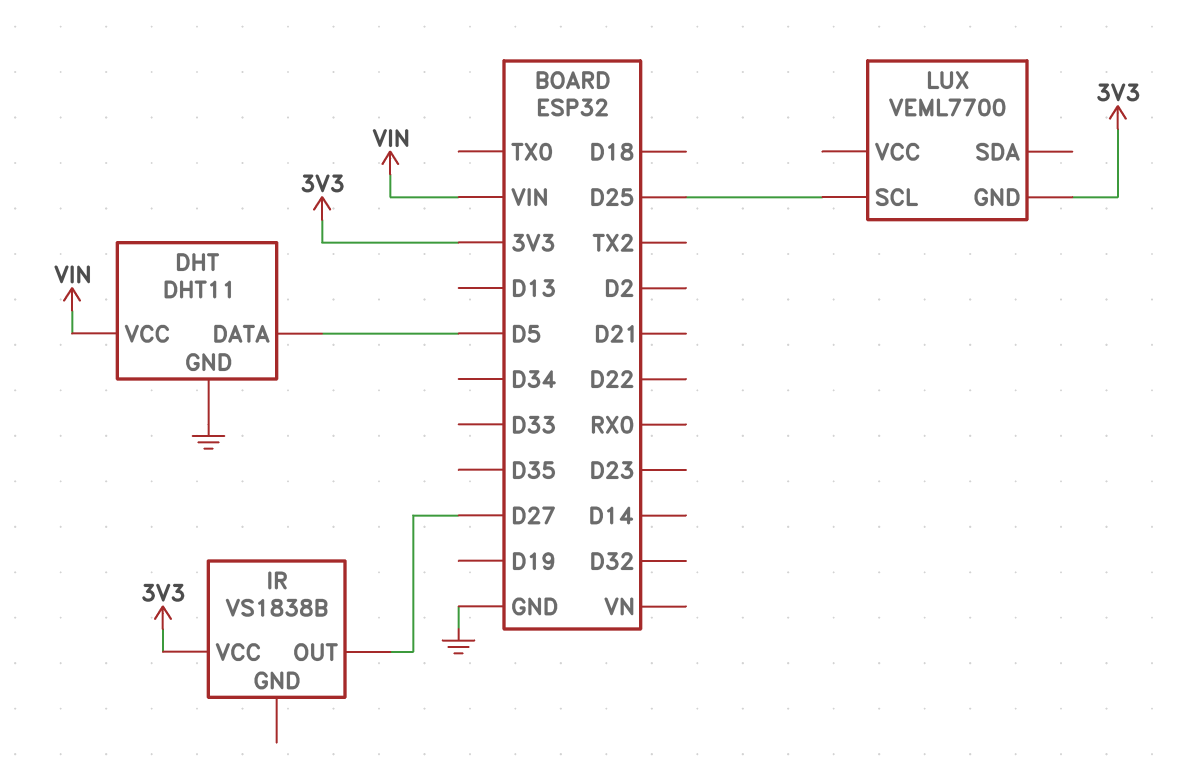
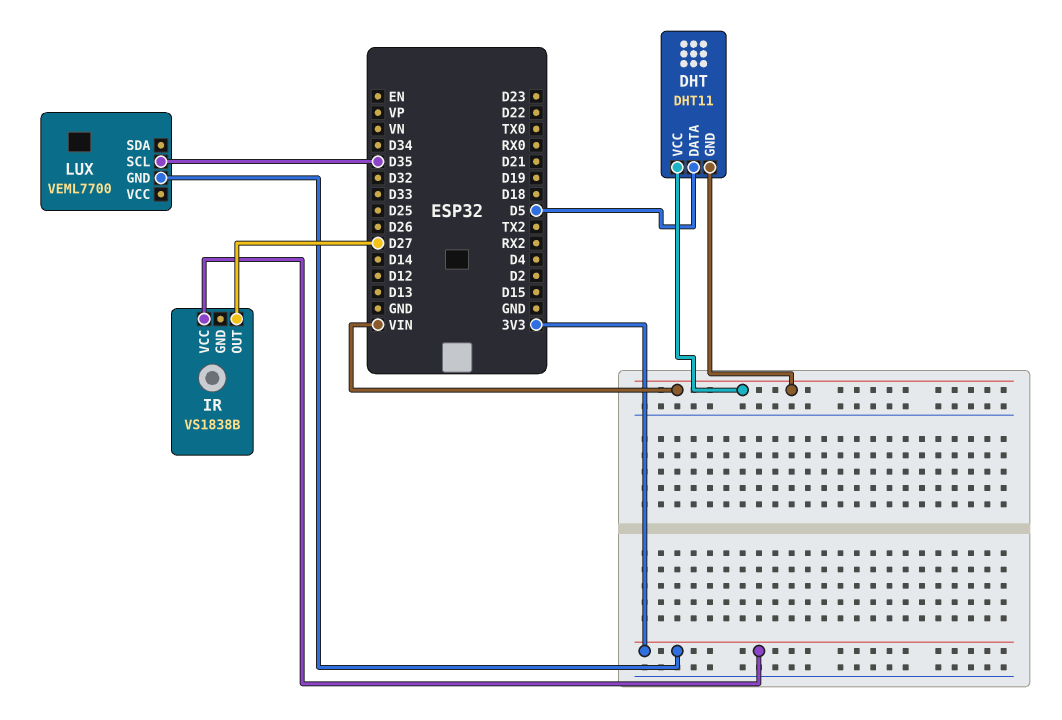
DHT pin GND: GND -> VIN
LUX pin SCL: D25 -> D35

